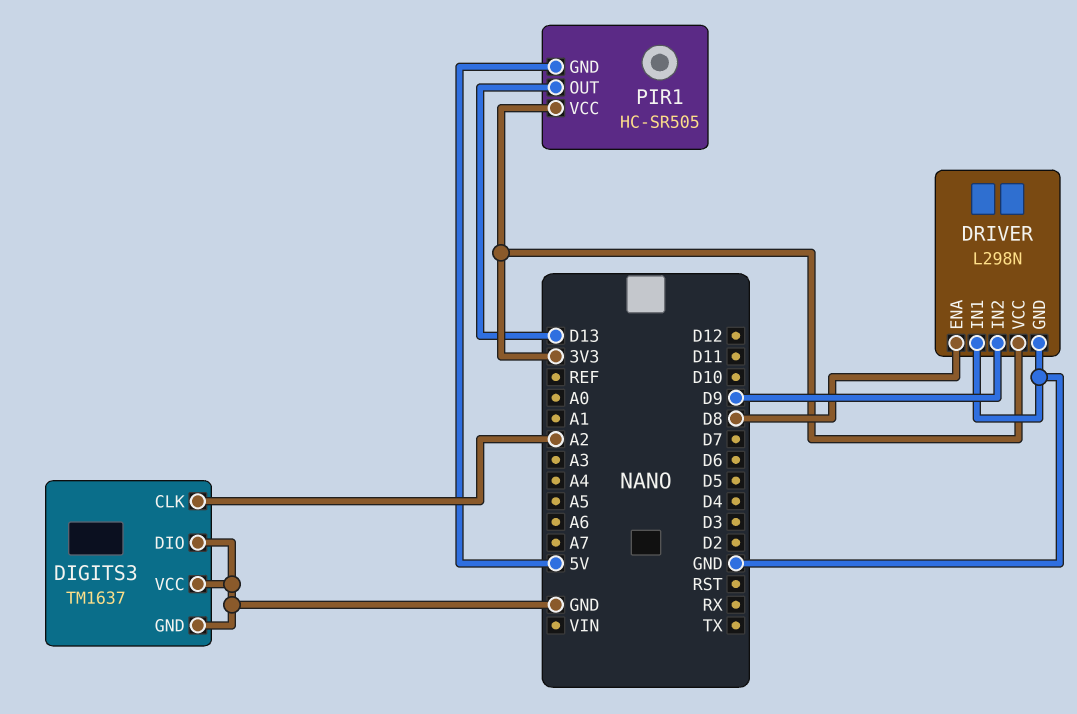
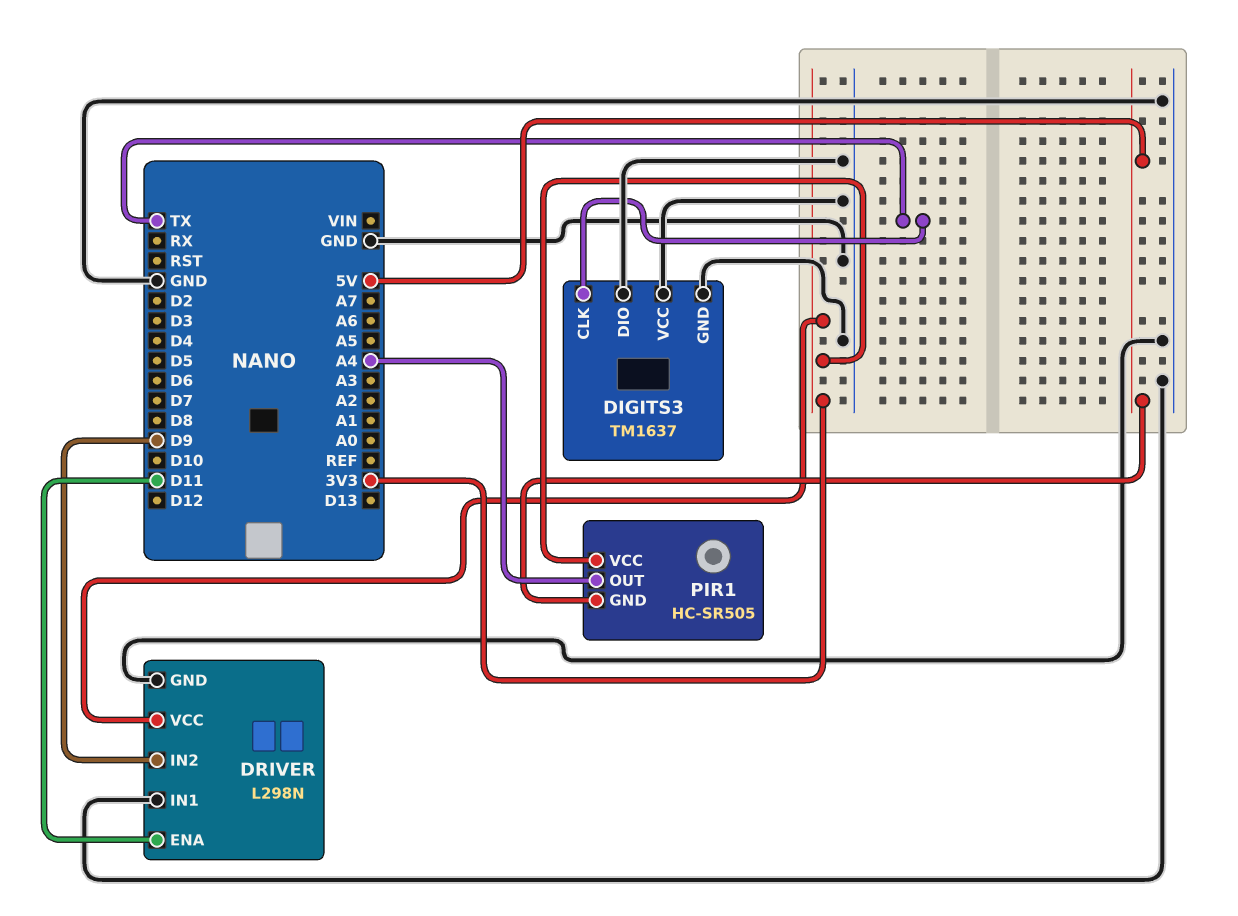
DIGITS3 pin CLK: A2 -> TX
DRIVER pin ENA: D8 -> D11
PIR1 pin OUT: D13 -> A4

